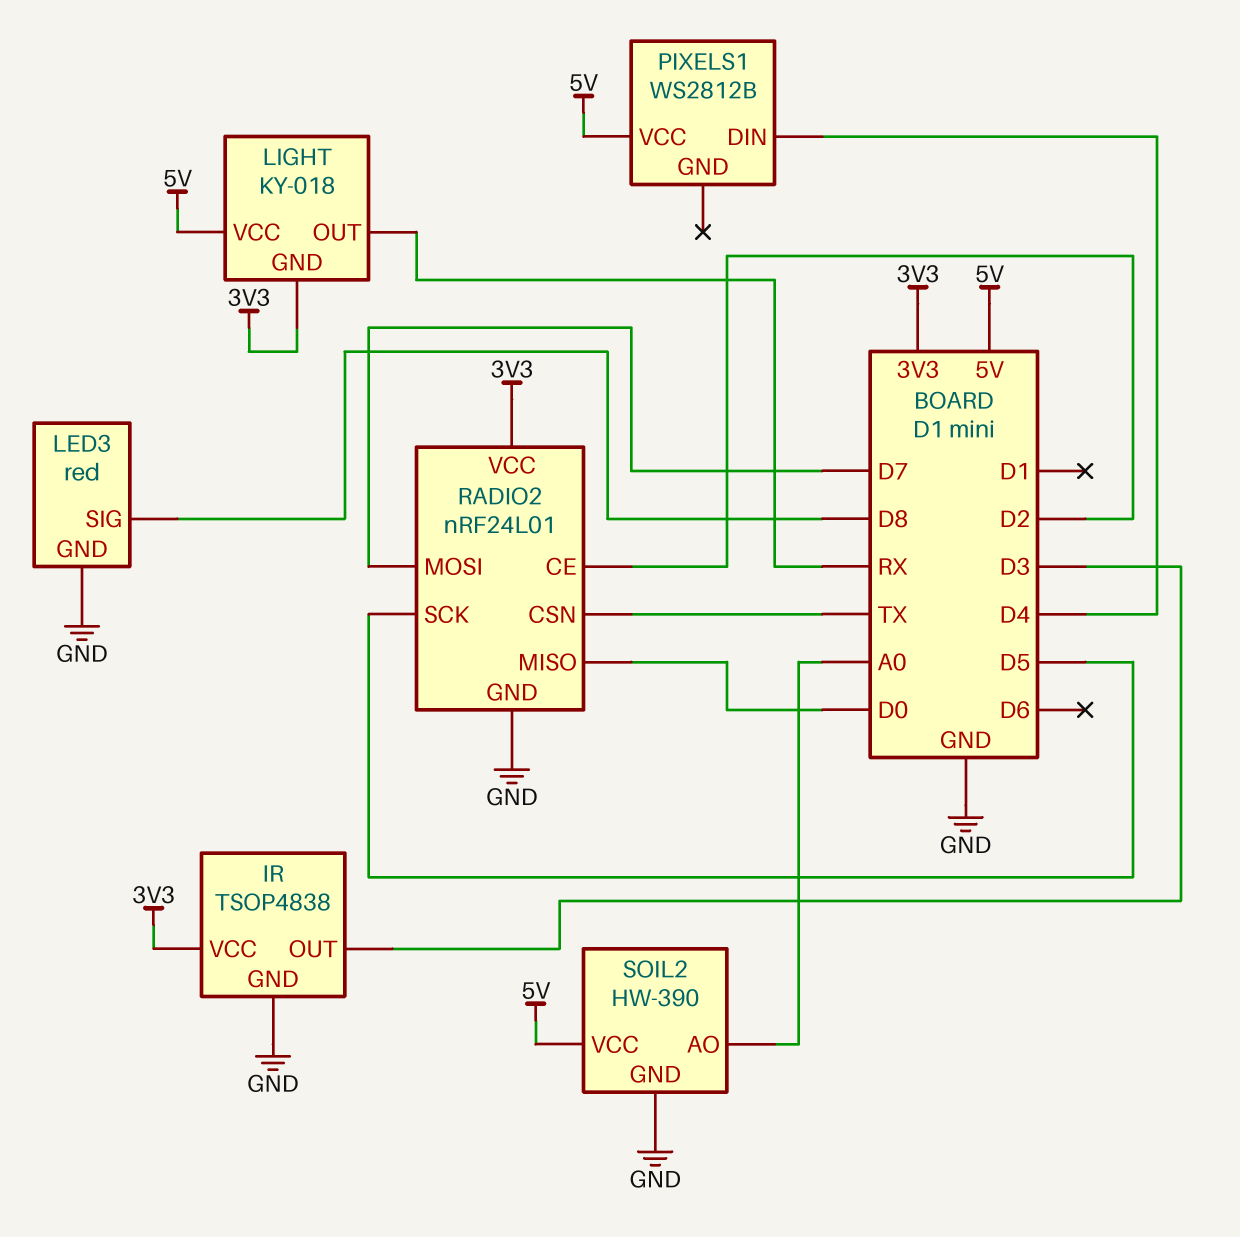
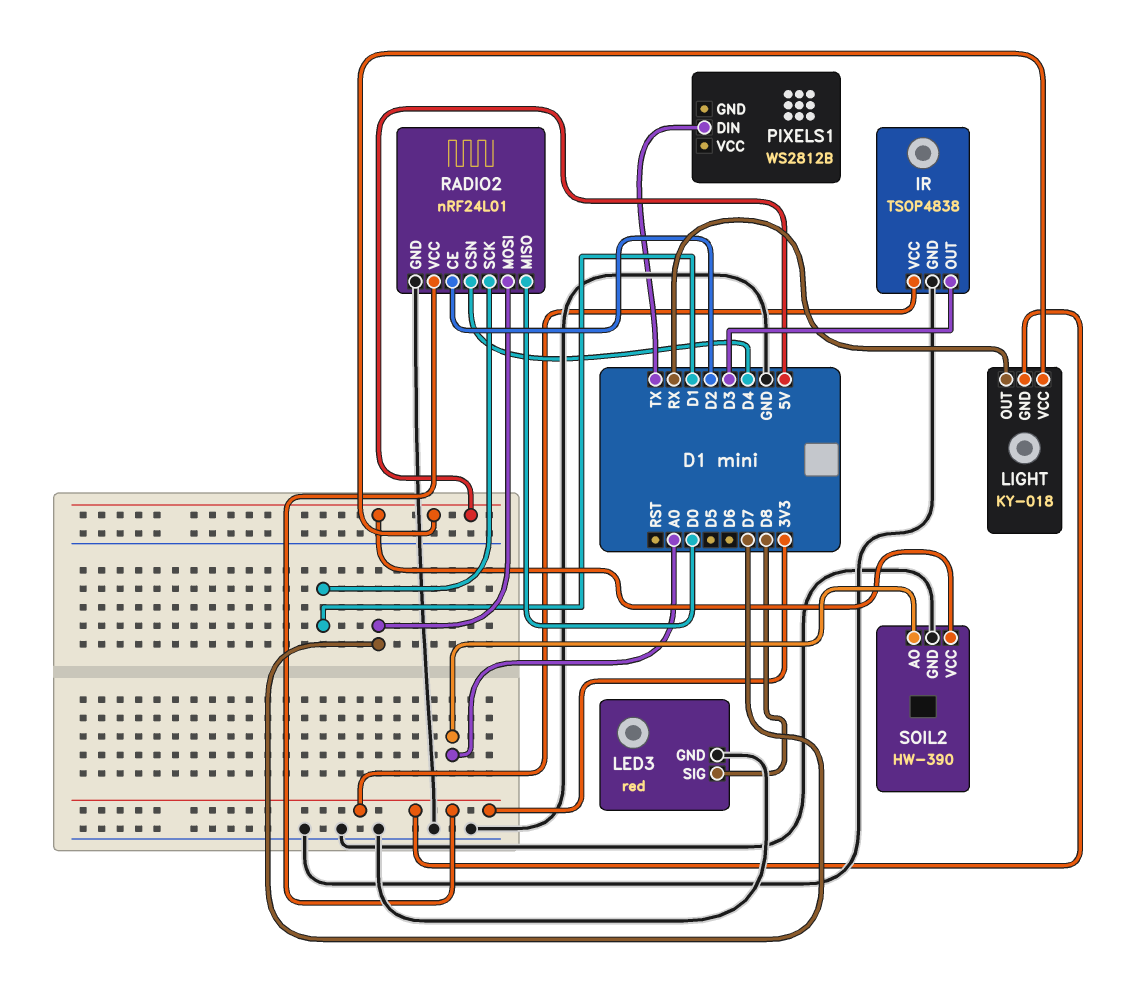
PIXELS1 pin DIN: D4 -> TX
PIXELS1 pin VCC: 5V -> none
RADIO2 pin CSN: TX -> D4
RADIO2 pin SCK: D5 -> D1

